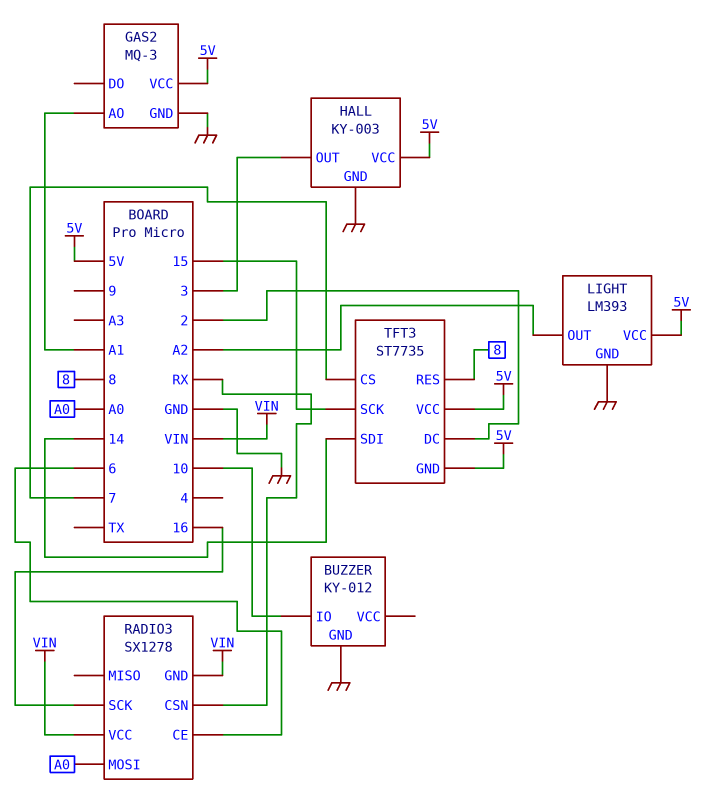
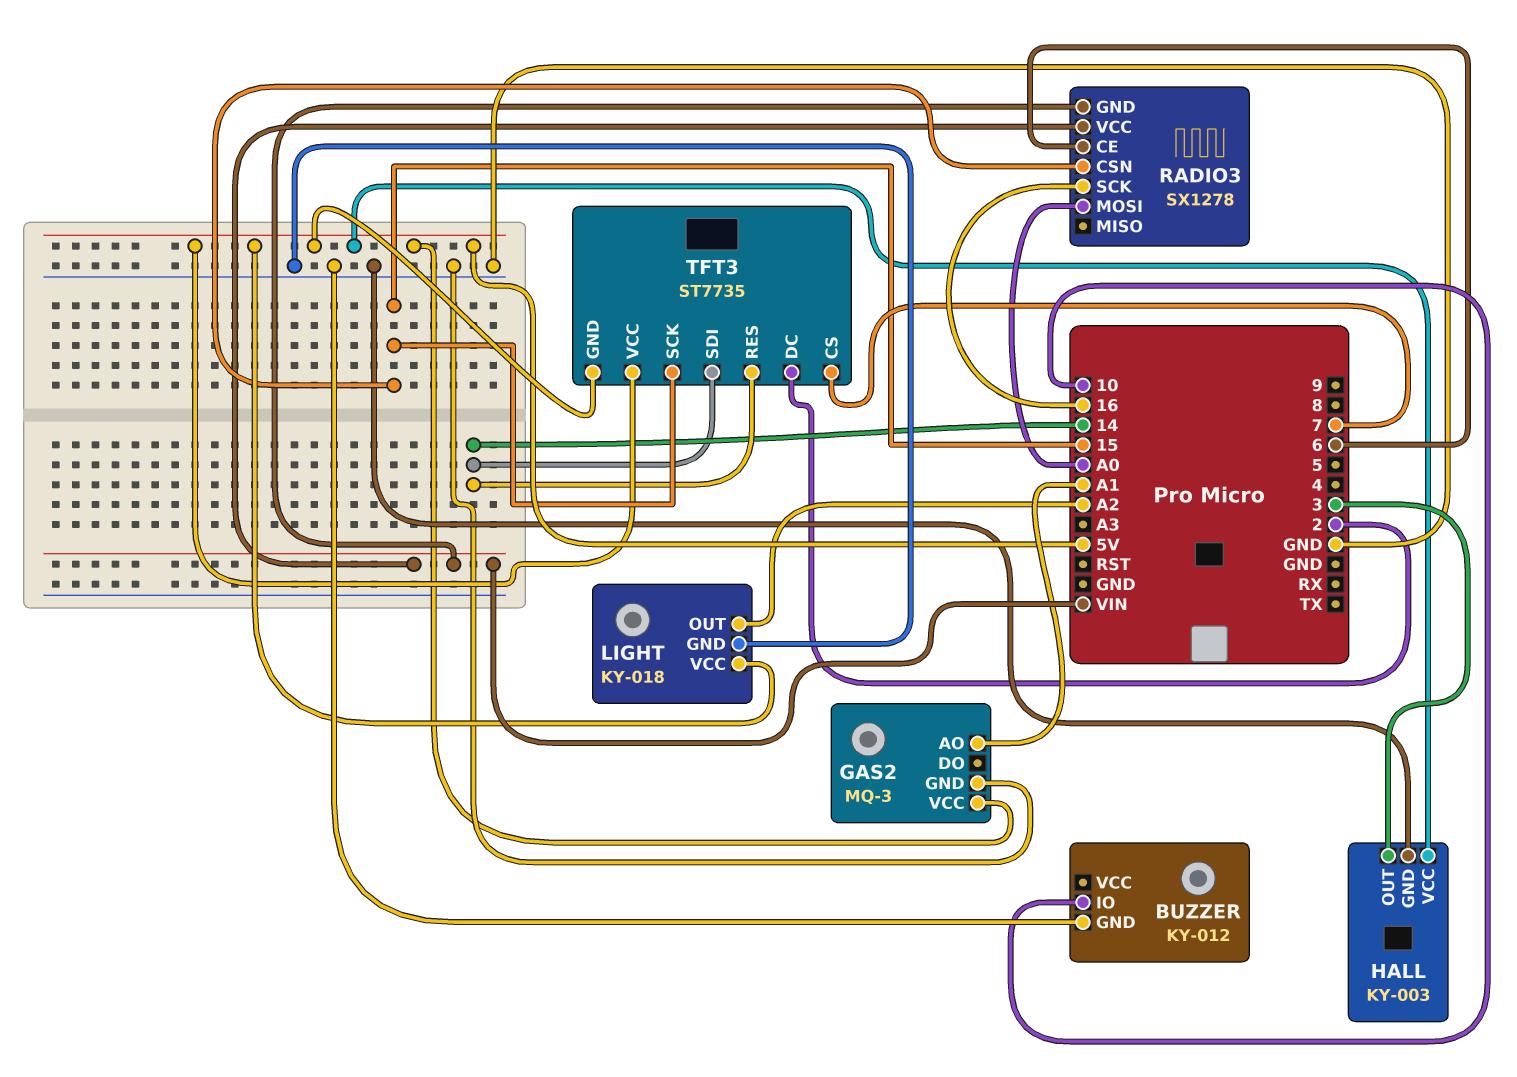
LIGHT: LM393 -> KY-018
RADIO3 pin CSN: RX -> 15
TFT3 pin RES: 8 -> 14

